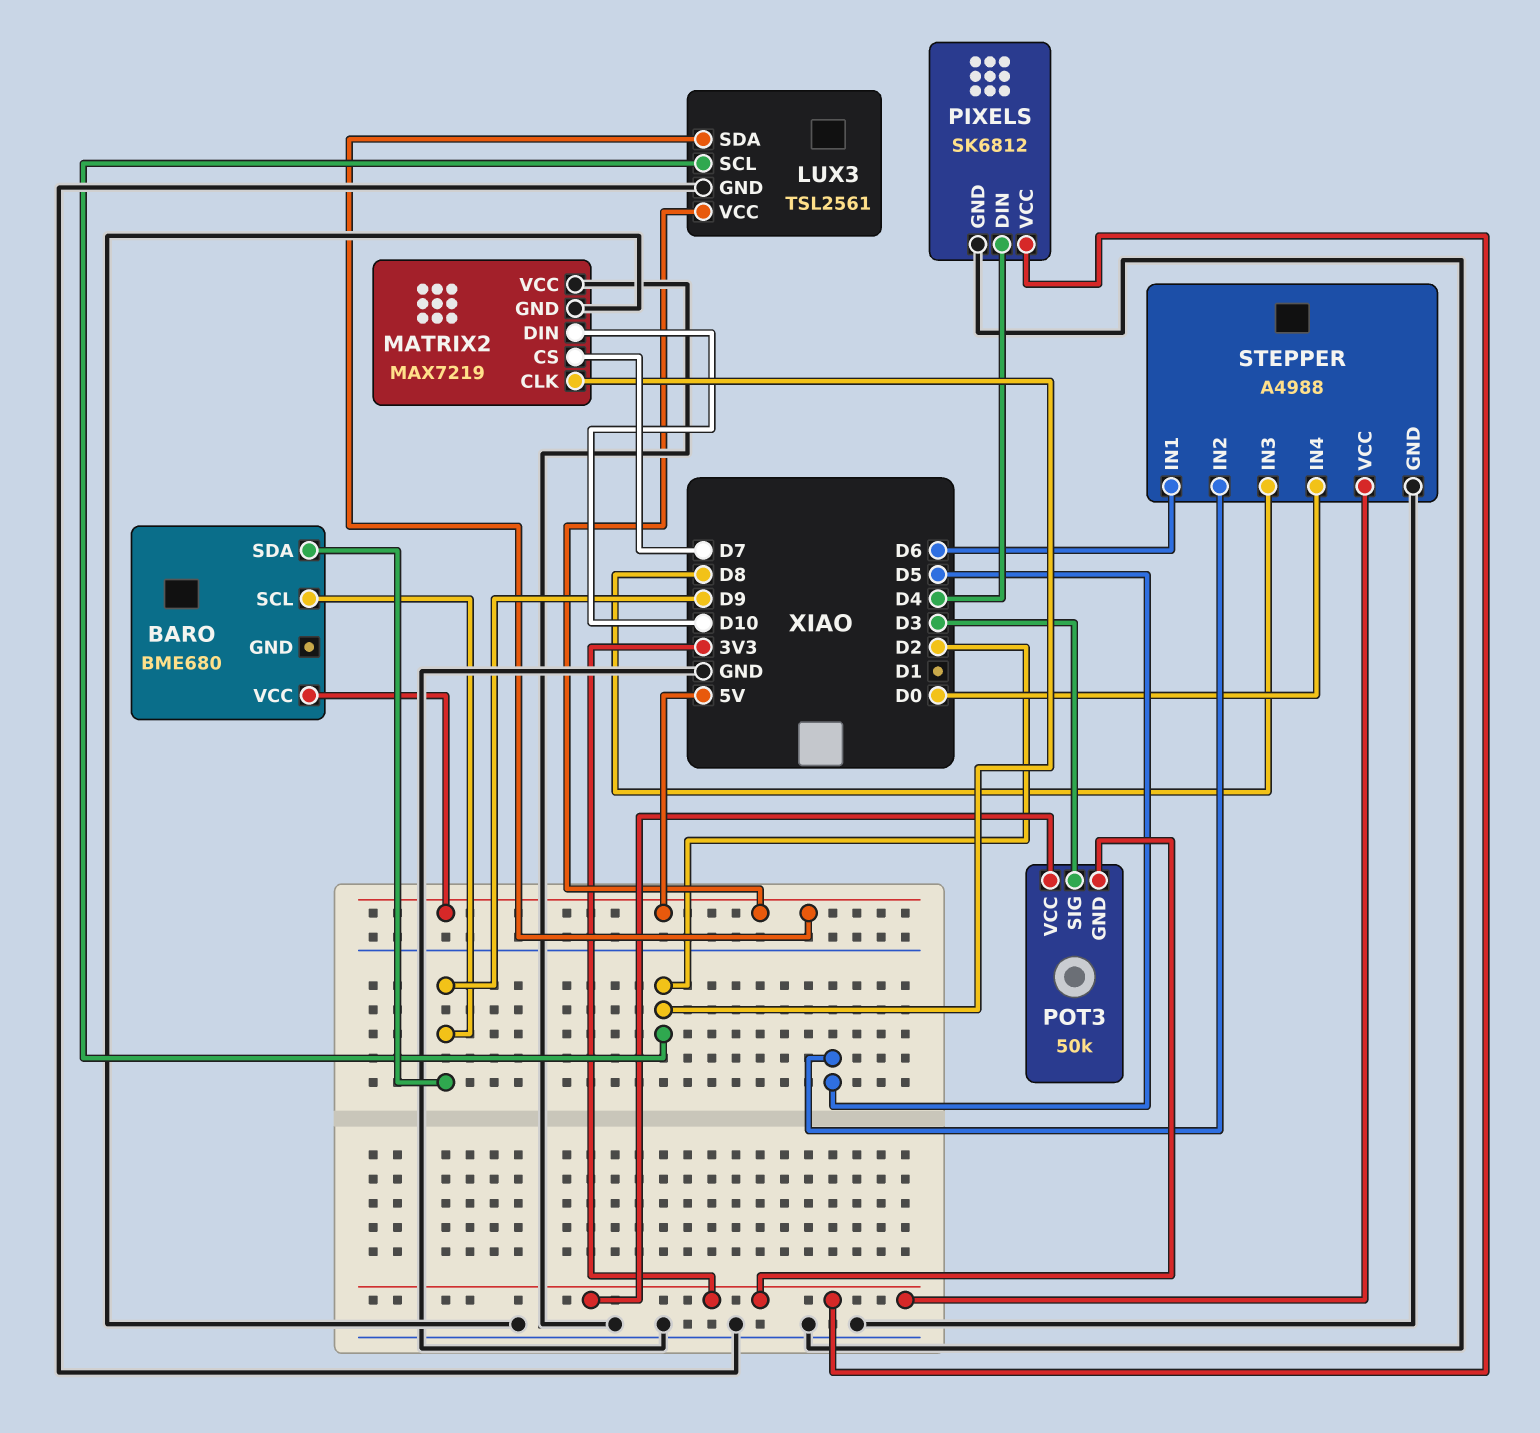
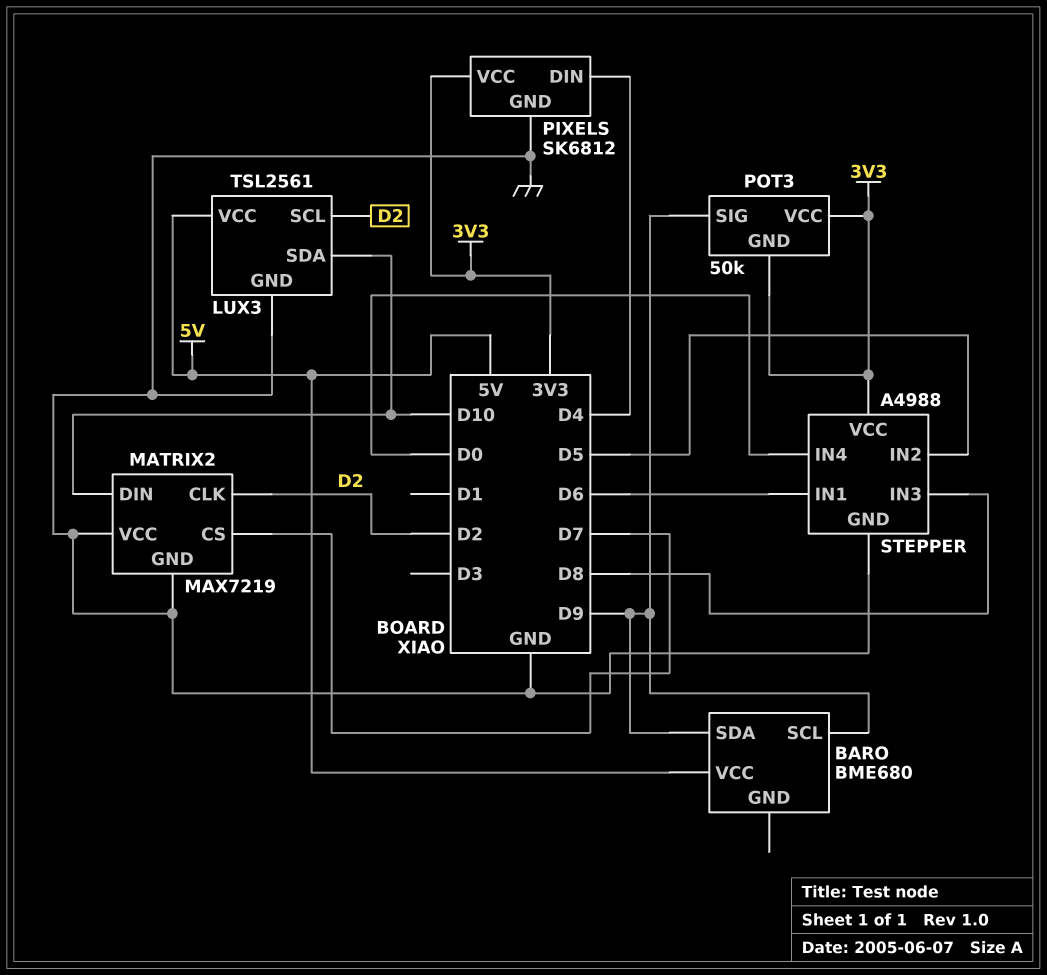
LUX3 pin SDA: 5V -> D10
POT3 pin SIG: D3 -> D9

